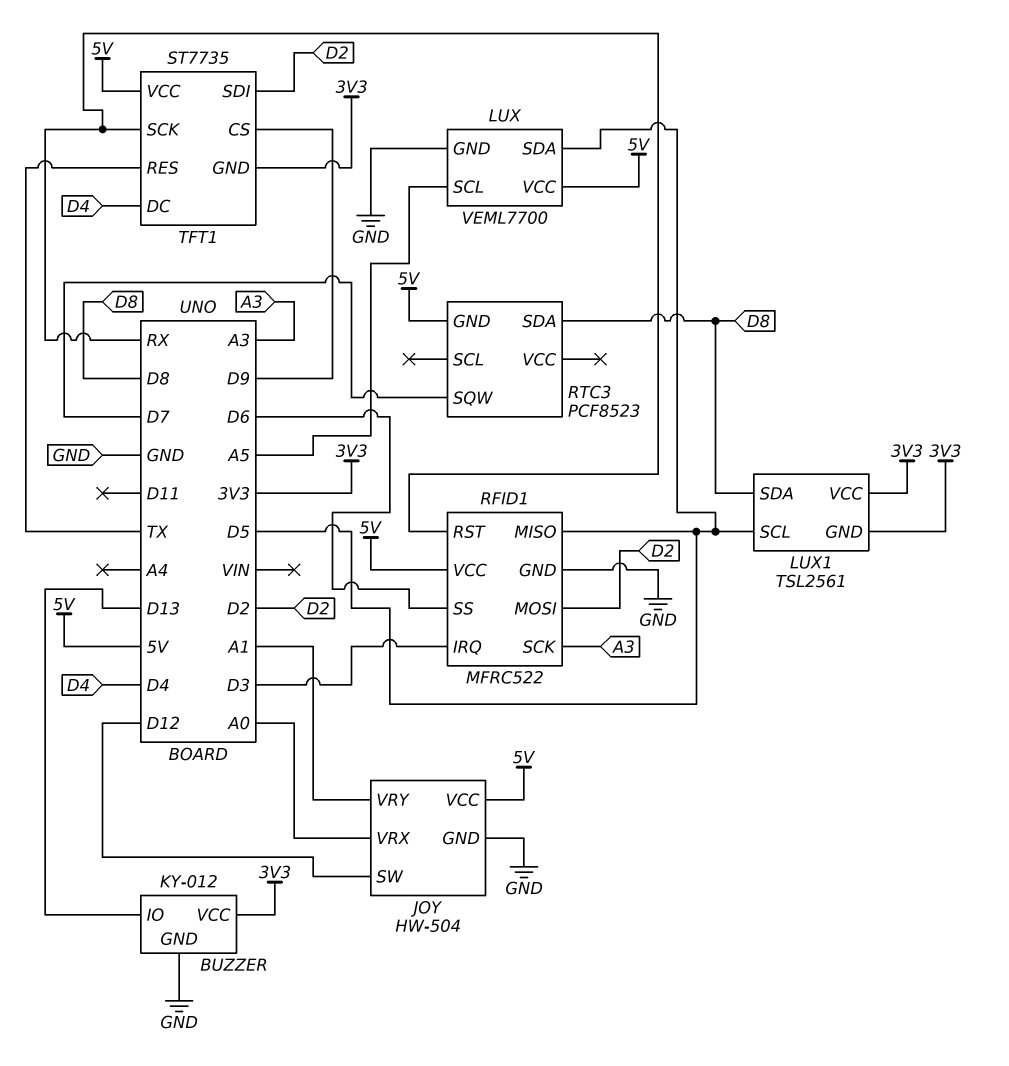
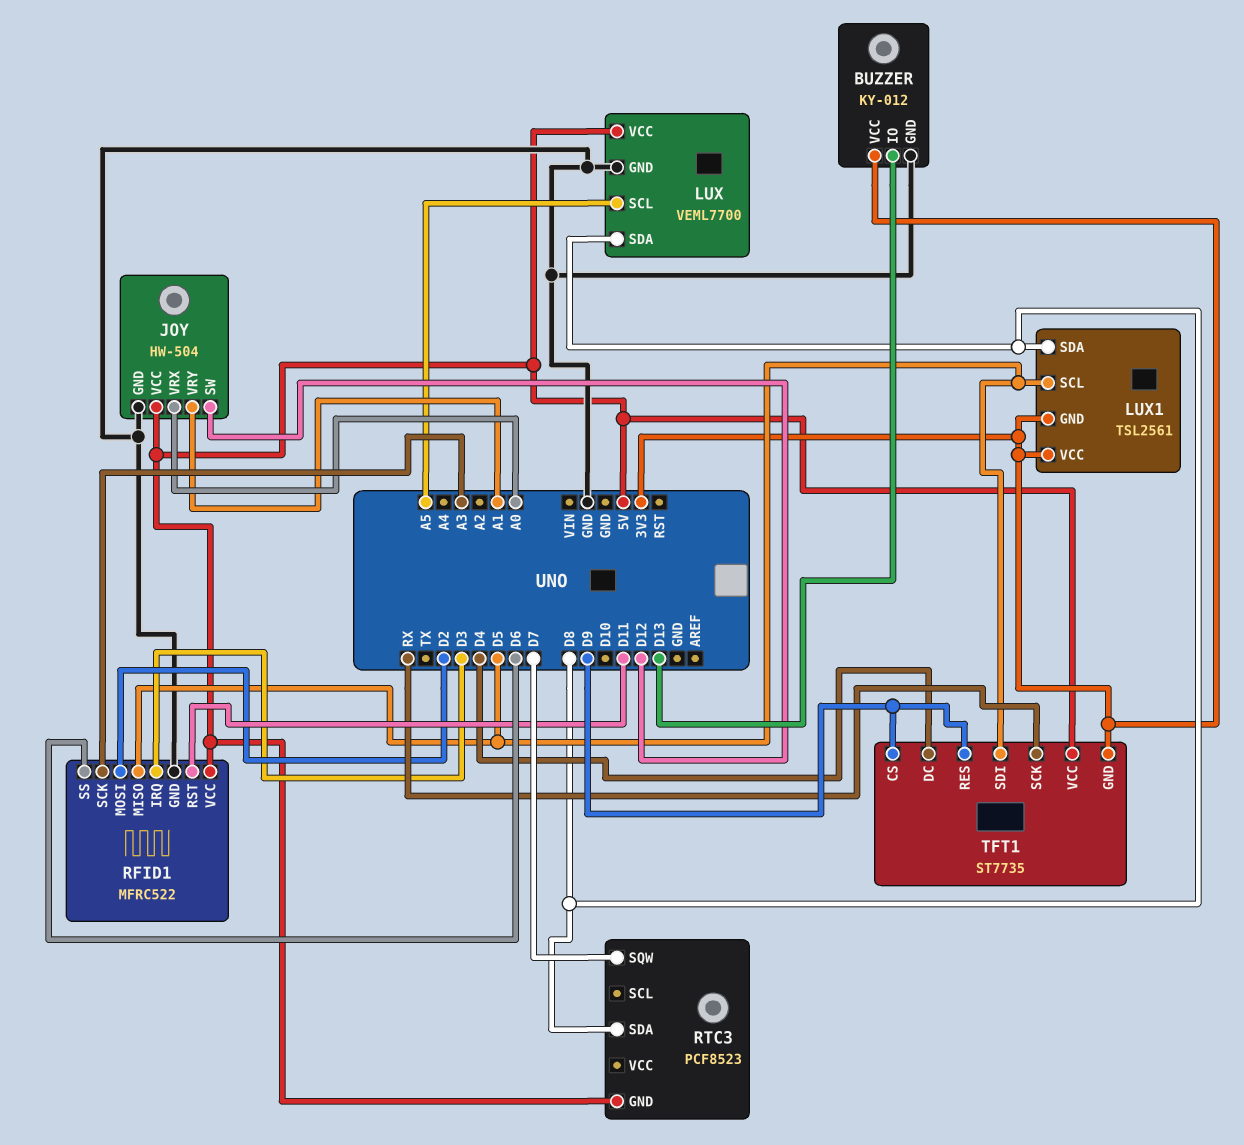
LUX pin SDA: D5 -> D8
RFID1 pin RST: RX -> D11
TFT1 pin RES: TX -> D9
TFT1 pin SDI: D2 -> D5

